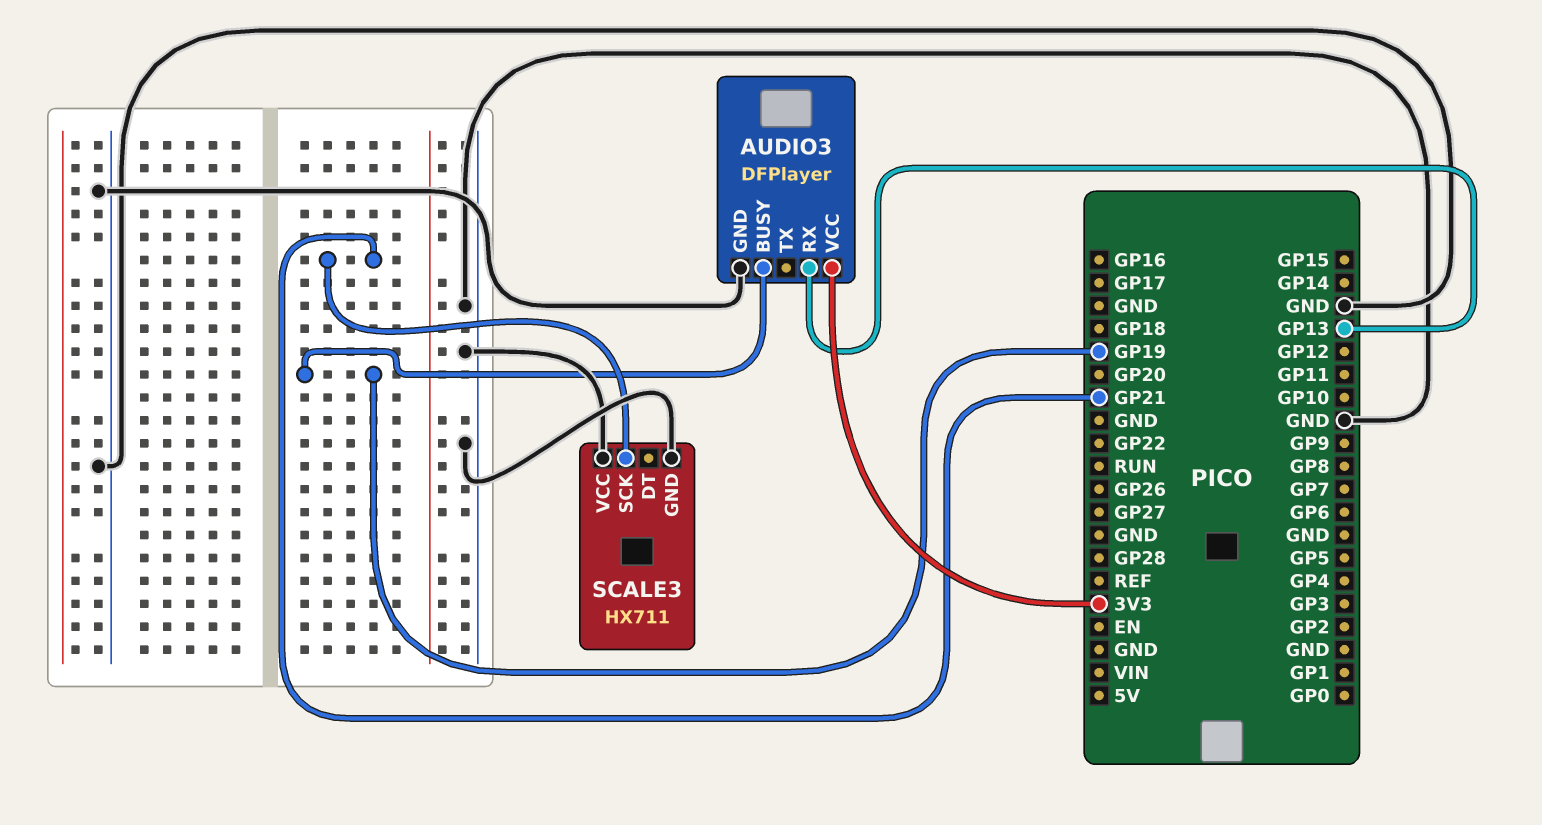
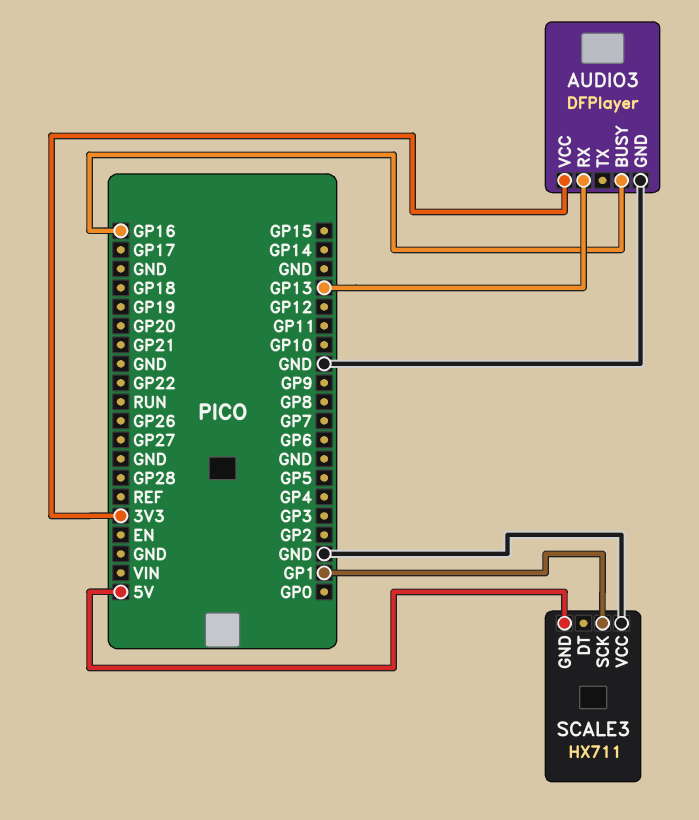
AUDIO3 pin BUSY: GP19 -> GP16
SCALE3 pin GND: GND -> 5V
SCALE3 pin SCK: GP21 -> GP1

